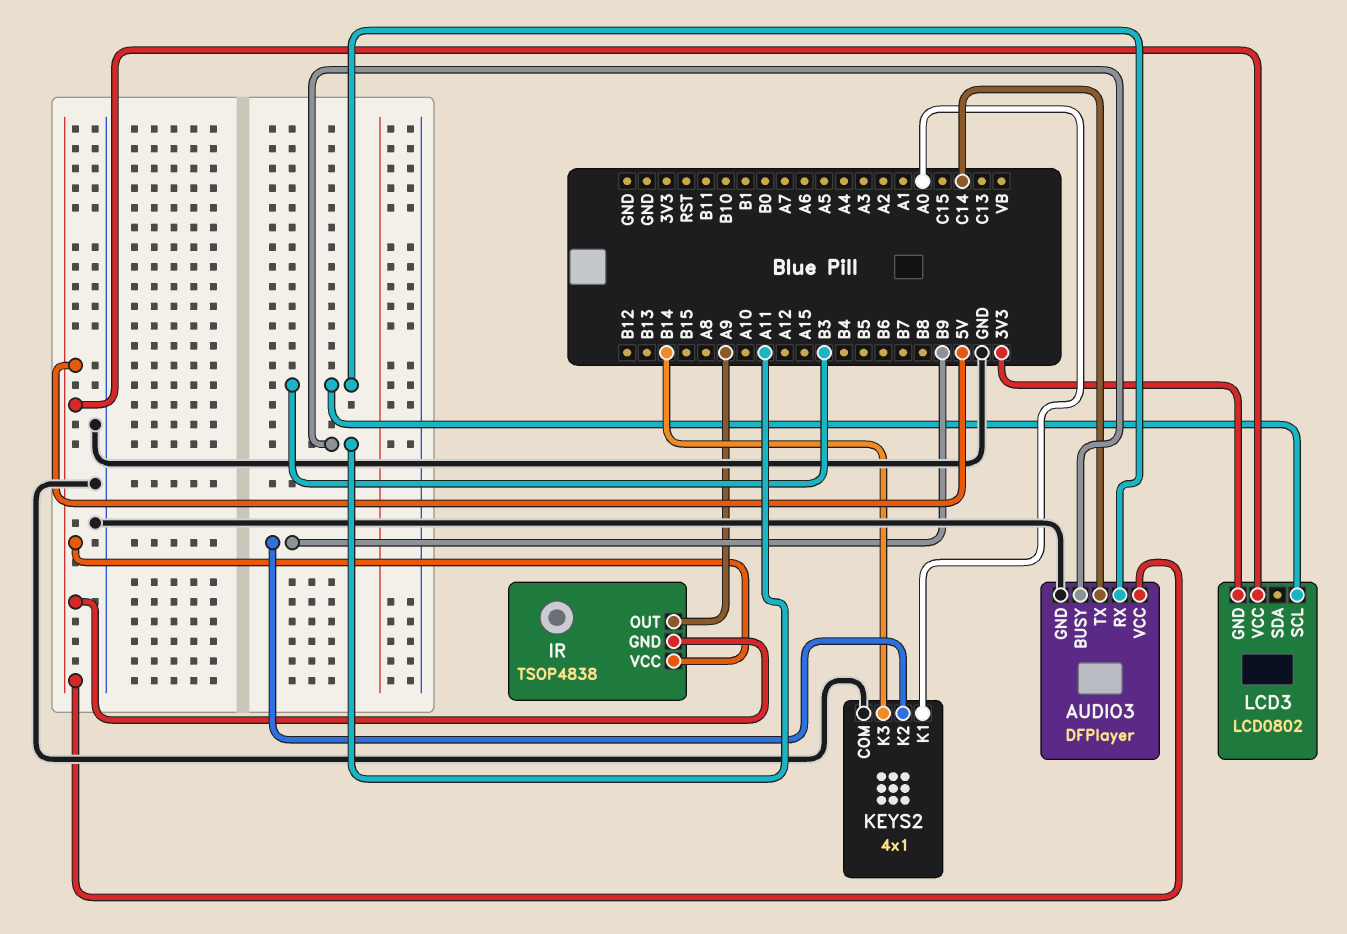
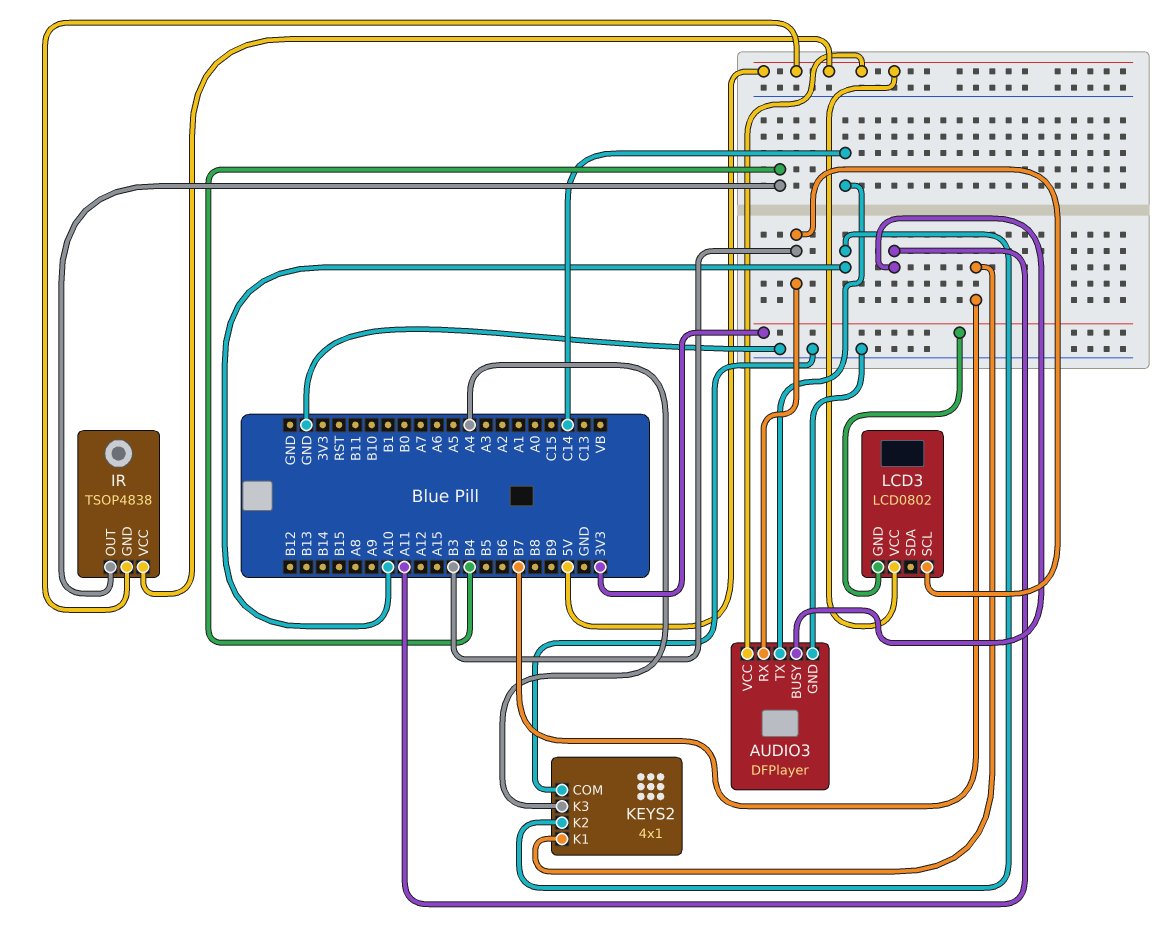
IR pin OUT: A9 -> B4
KEYS2 pin K1: A0 -> B7
KEYS2 pin K2: B9 -> A10
KEYS2 pin K3: B14 -> A4

